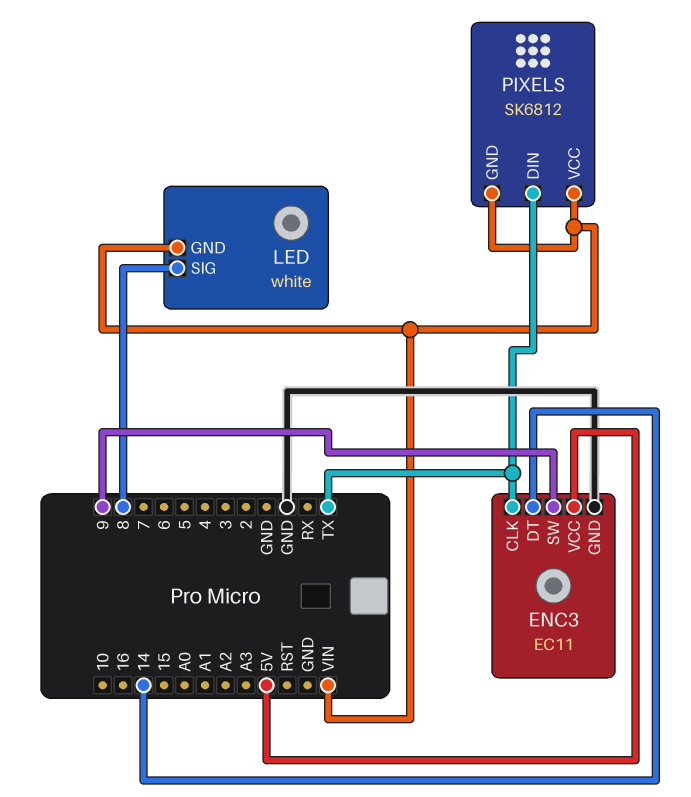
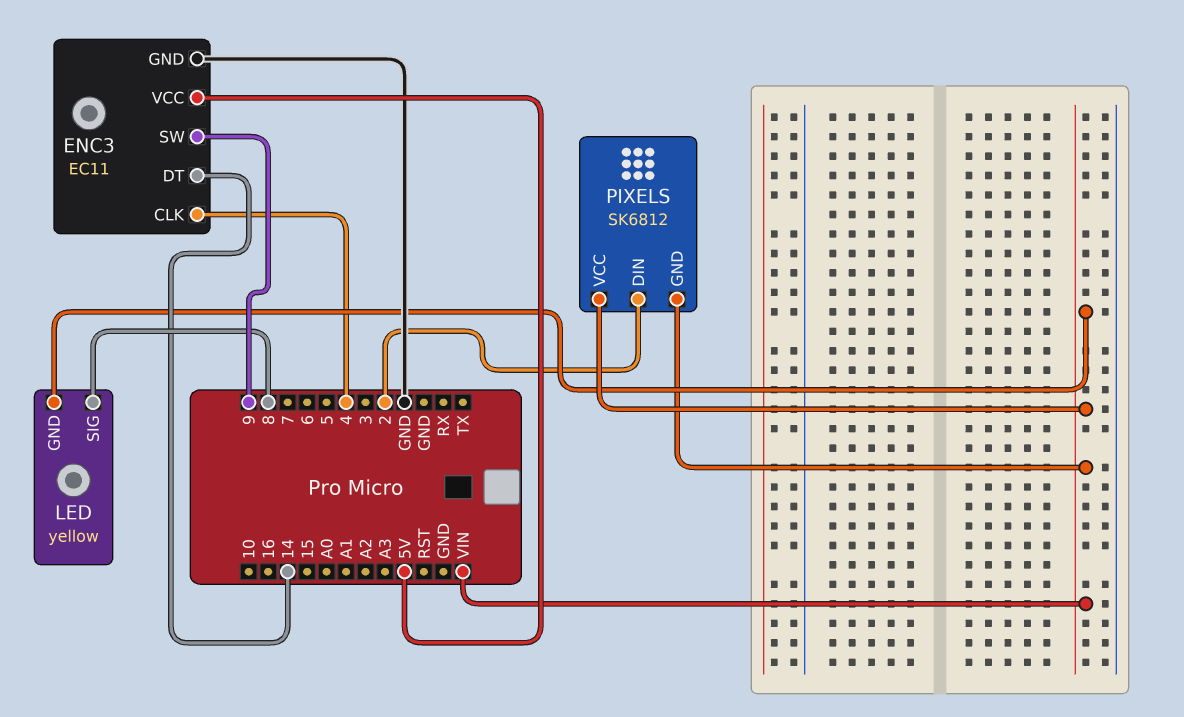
ENC3 pin CLK: TX -> 4
LED: white -> yellow
PIXELS pin DIN: TX -> 2

